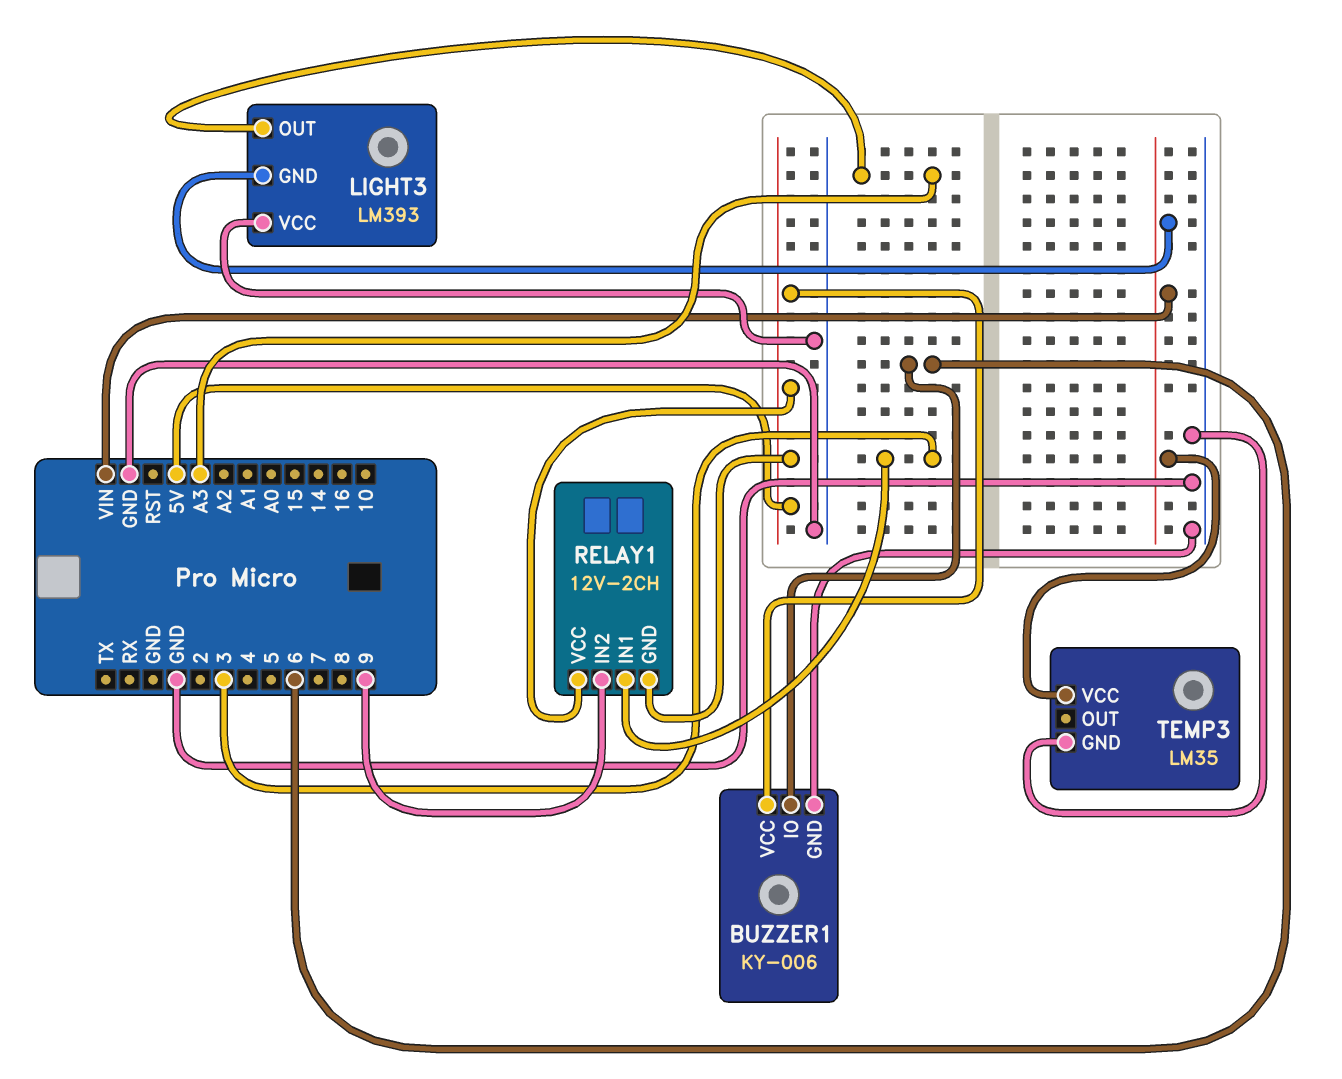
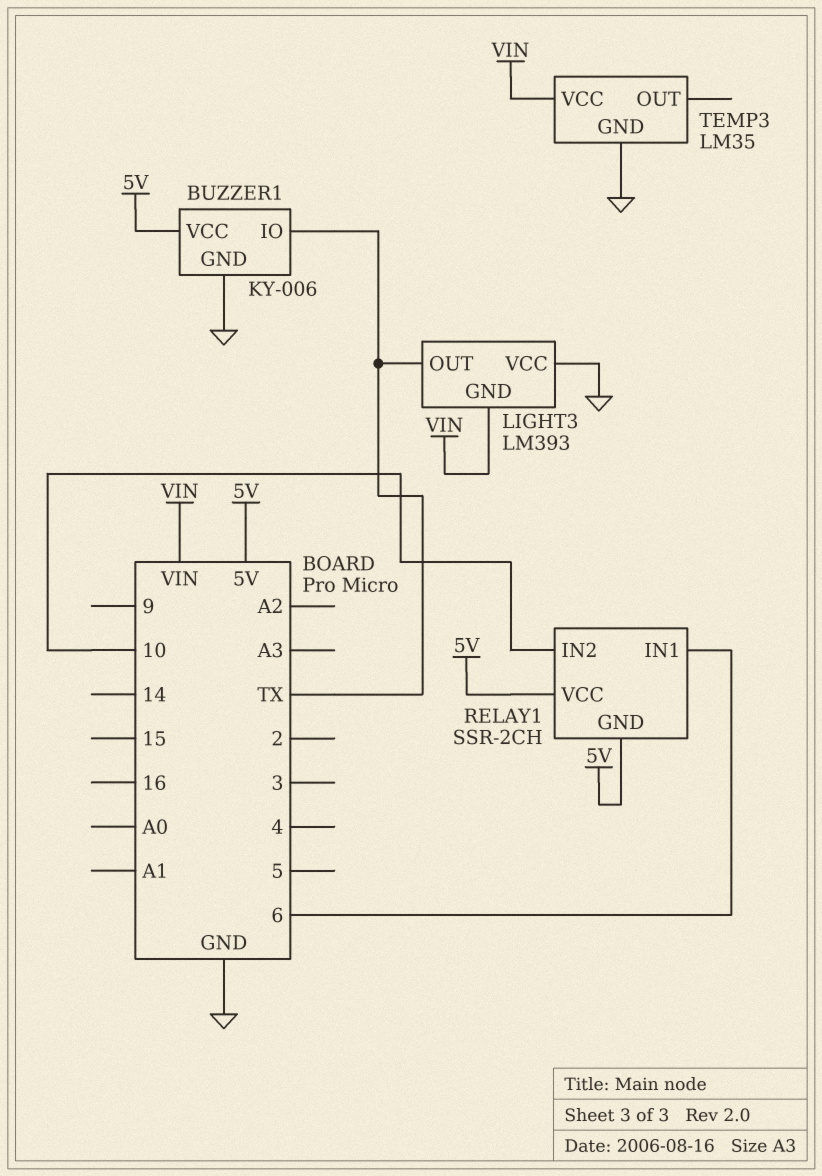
BUZZER1 pin IO: 6 -> TX
LIGHT3 pin OUT: A3 -> TX
RELAY1: 12V-2CH -> SSR-2CH
RELAY1 pin IN1: 3 -> 6
RELAY1 pin IN2: 9 -> 10

